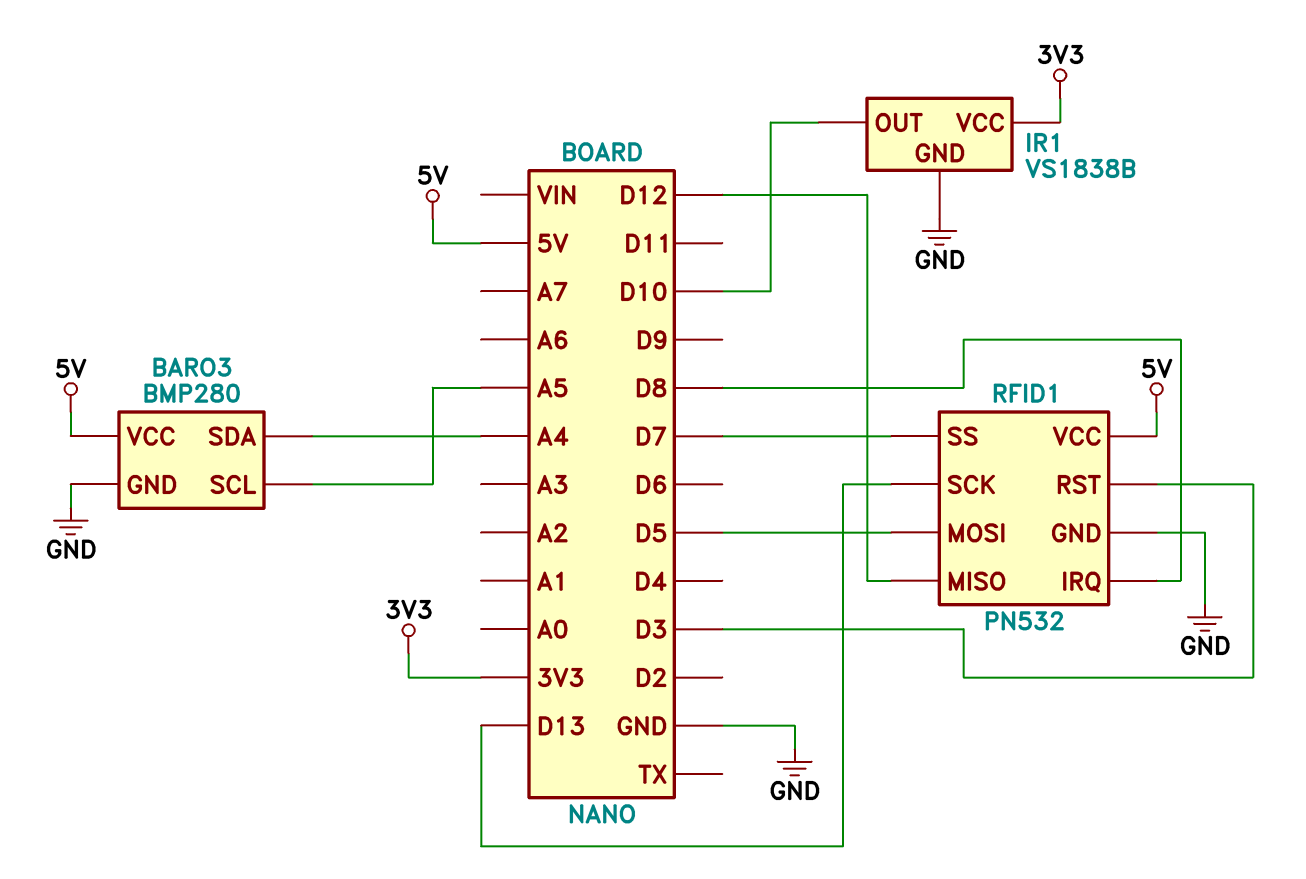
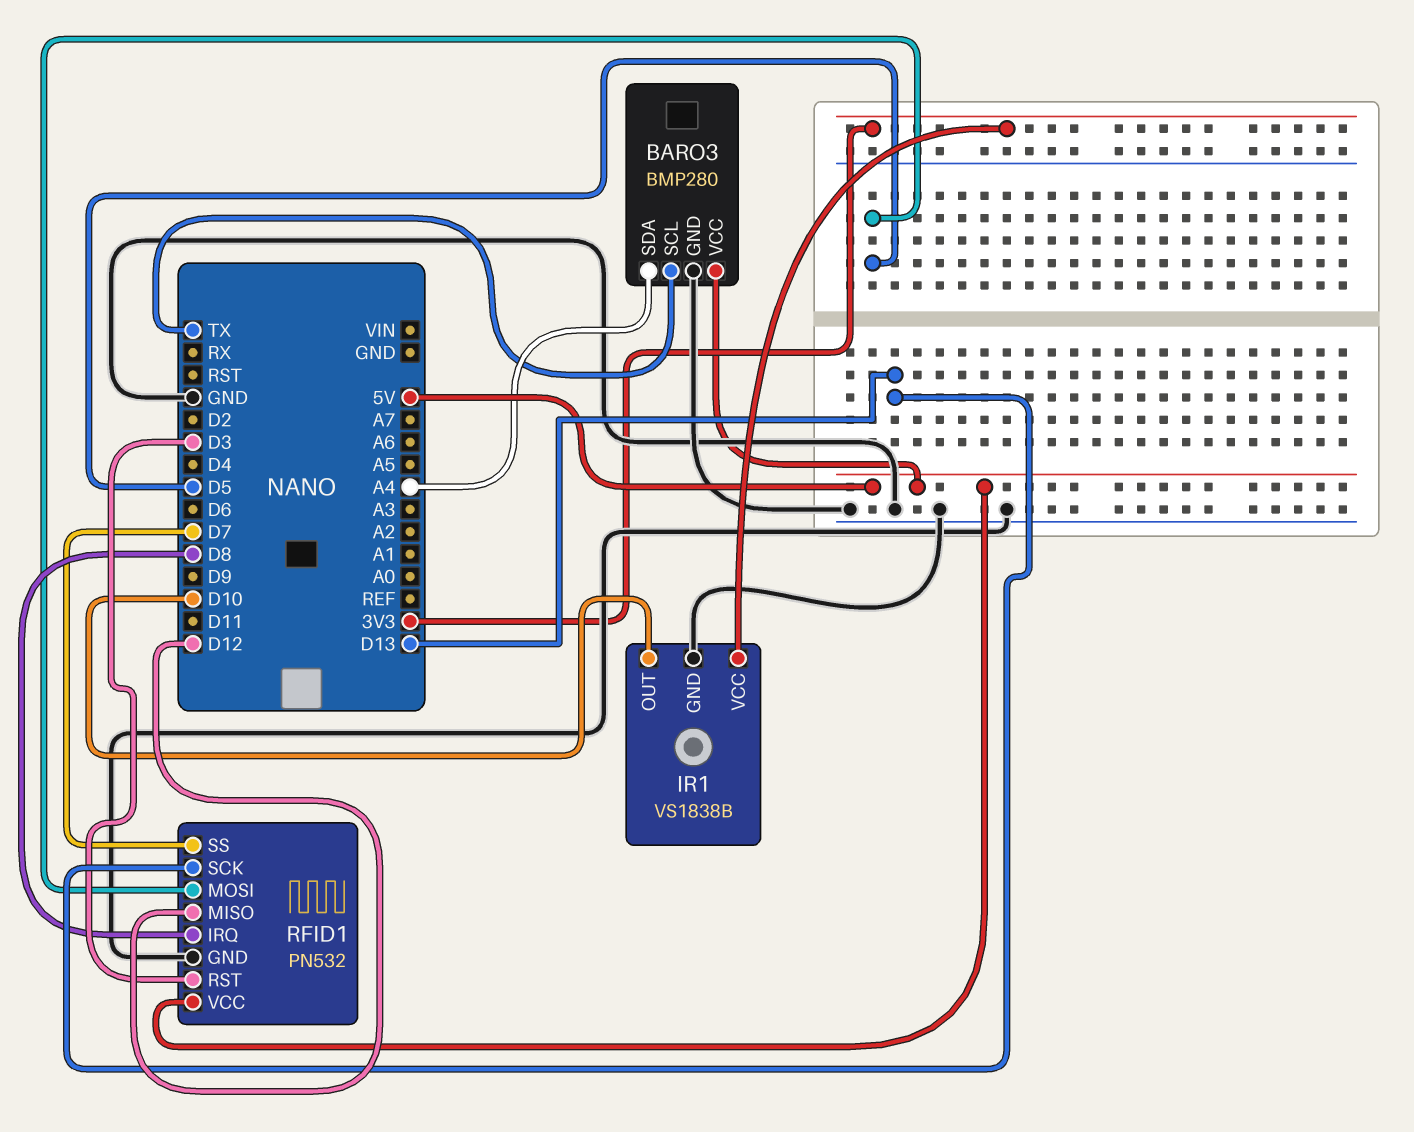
BARO3 pin SCL: A5 -> TX

